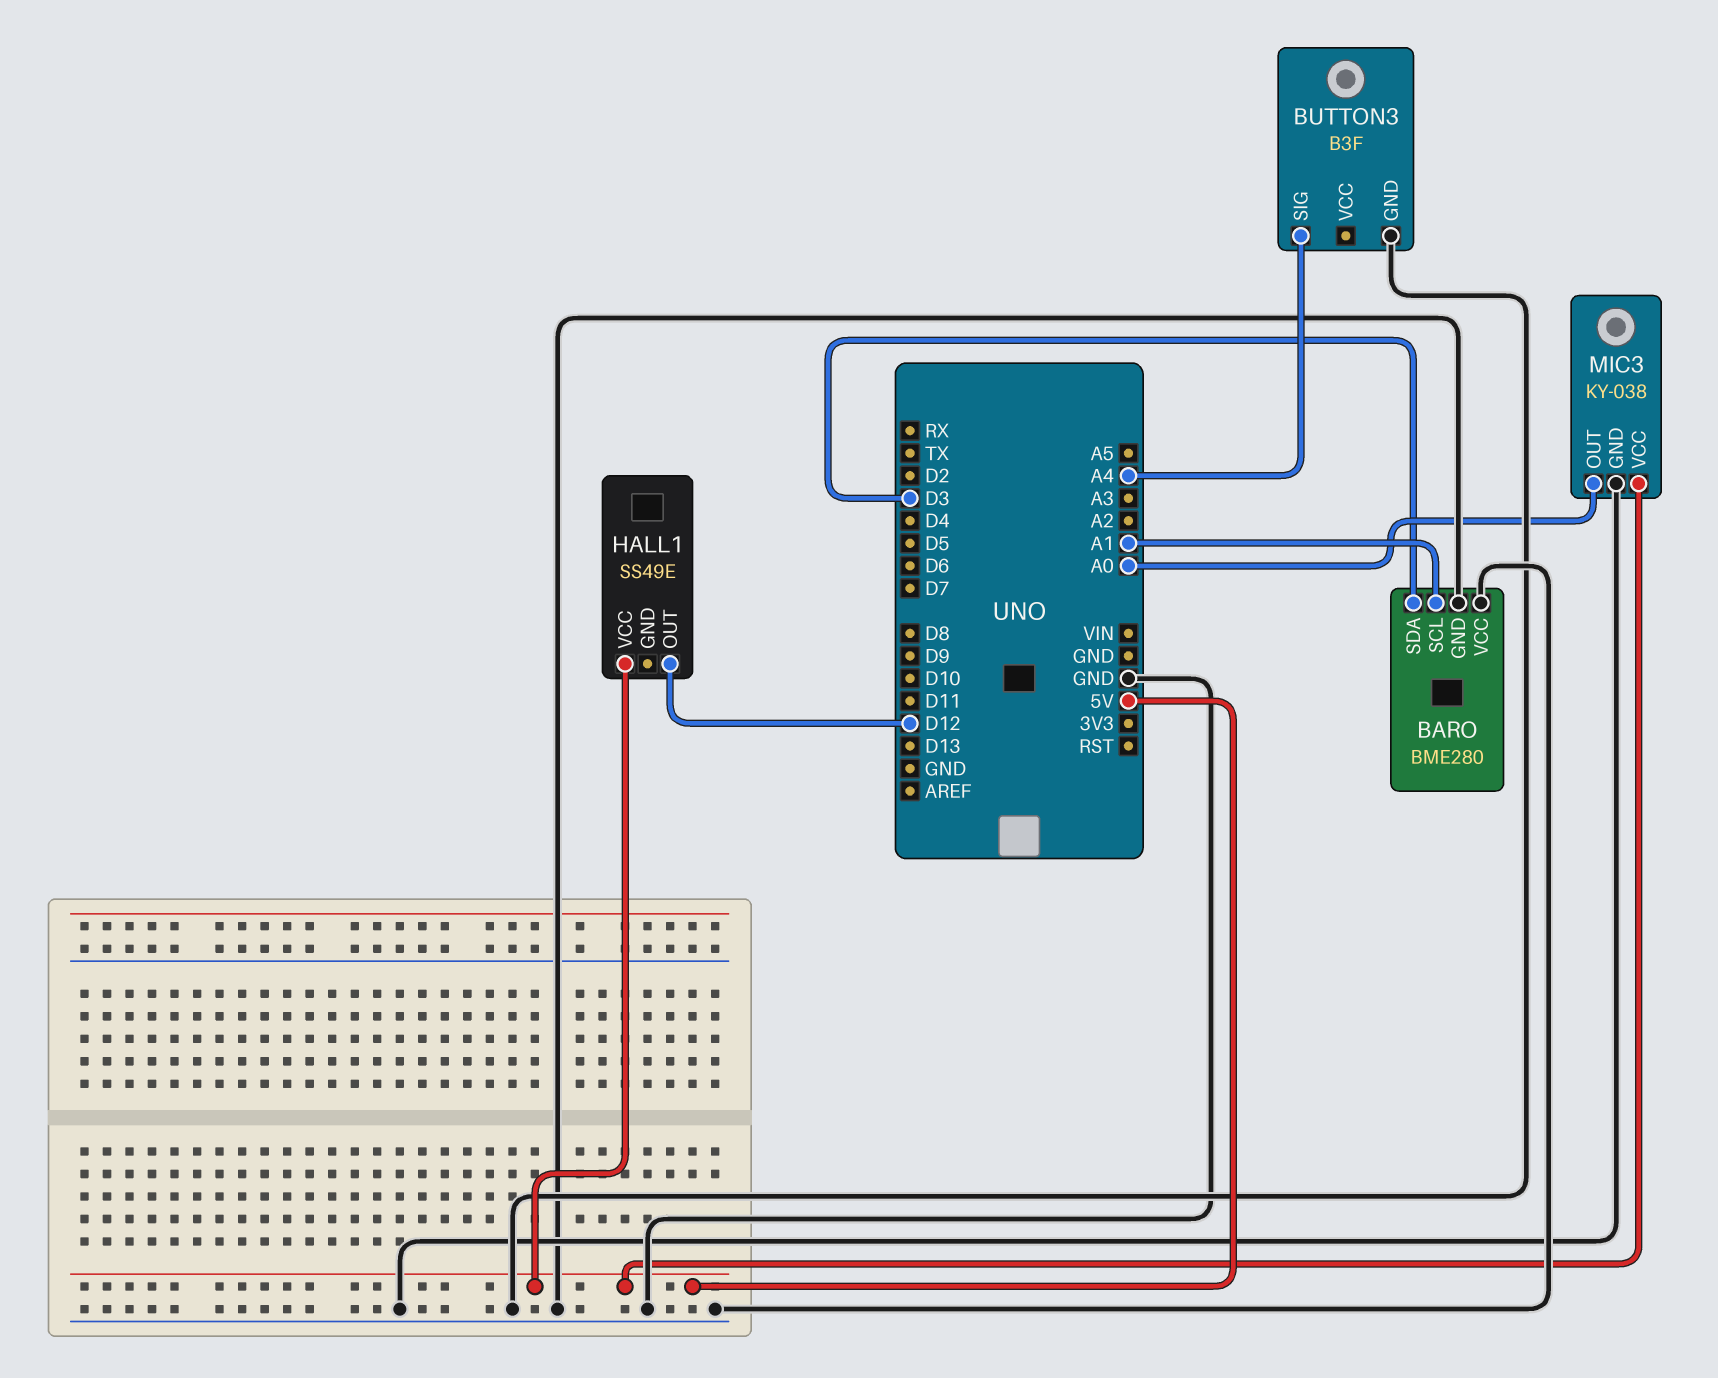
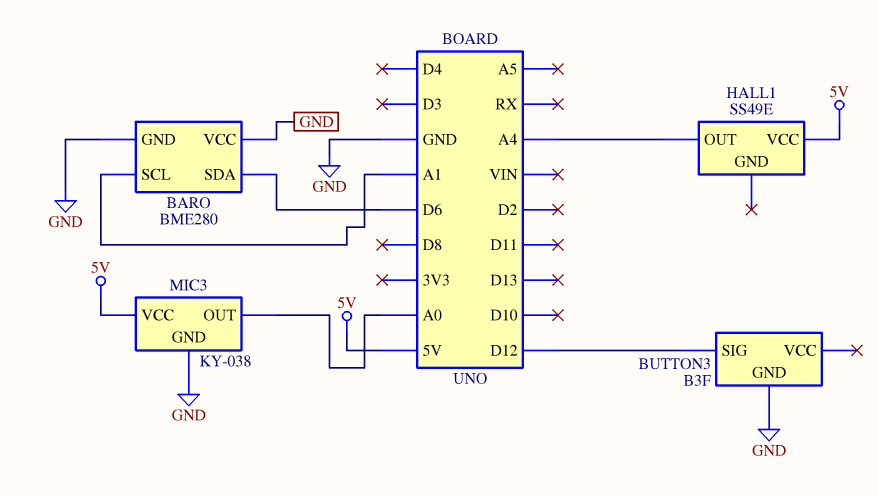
BARO pin SDA: D3 -> D6
BUTTON3 pin SIG: A4 -> D12
HALL1 pin OUT: D12 -> A4

